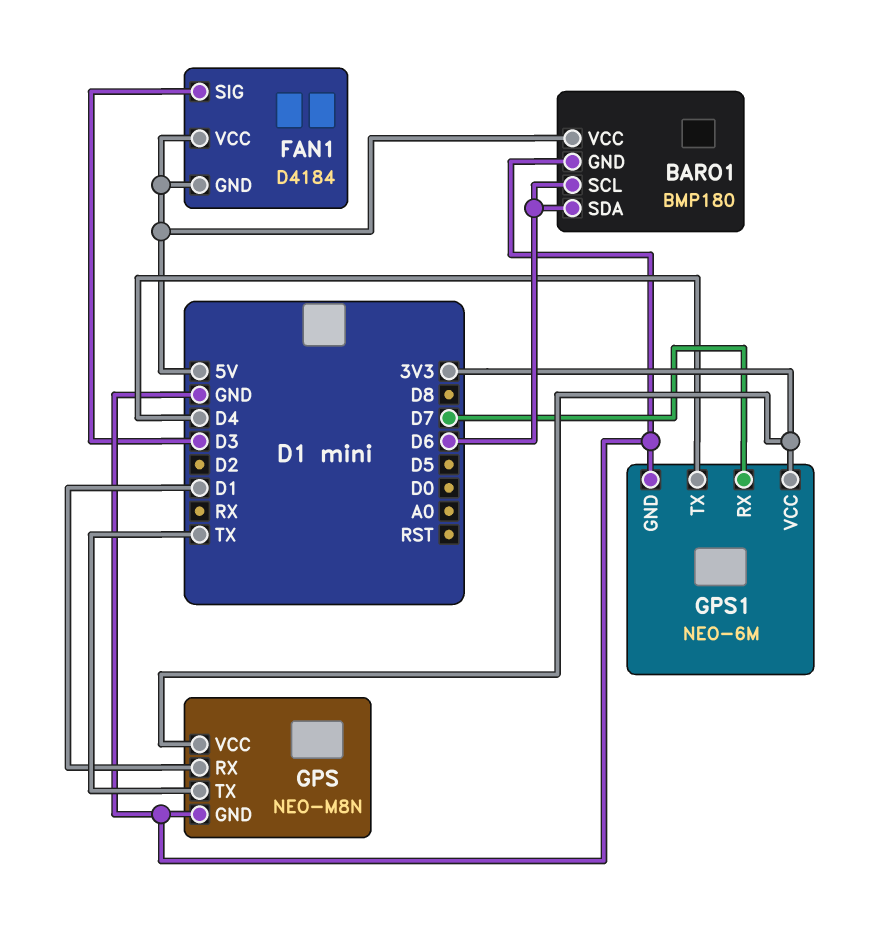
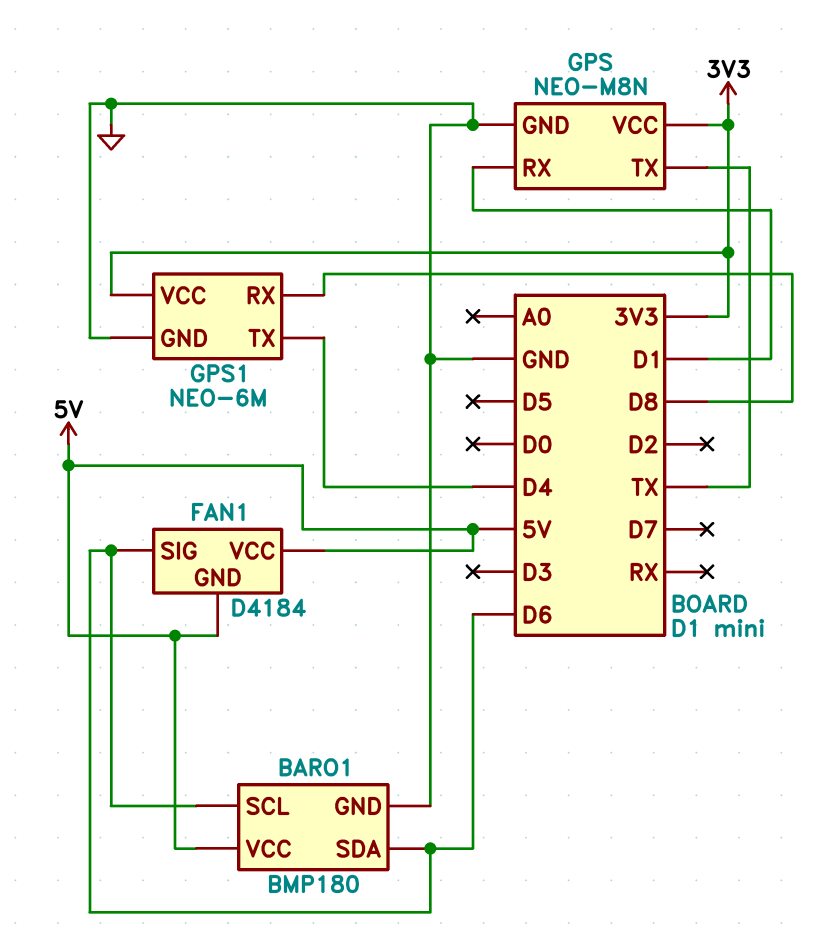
FAN1 pin SIG: D3 -> D6
GPS1 pin RX: D7 -> D8

